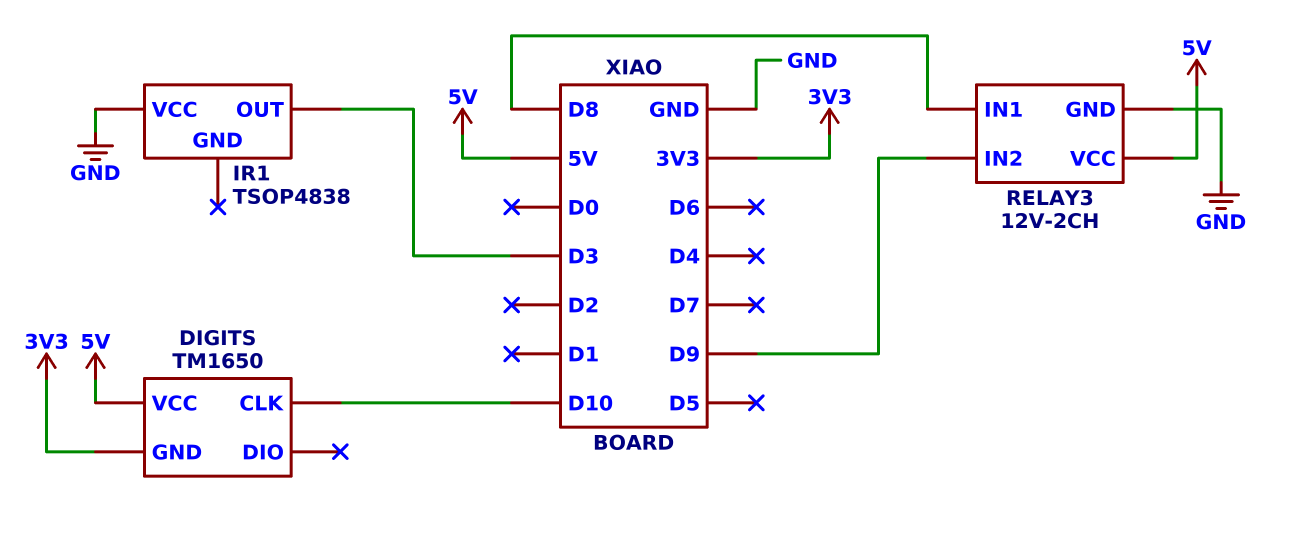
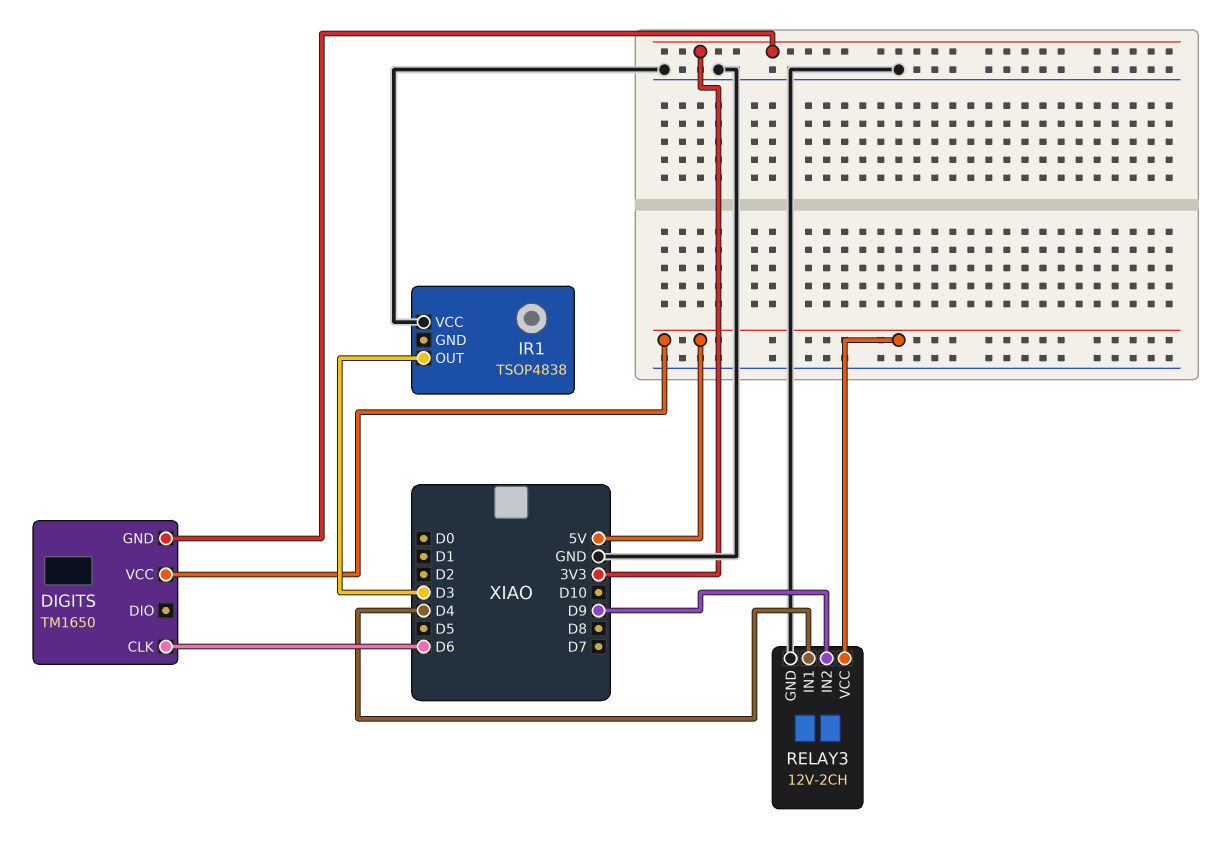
DIGITS pin CLK: D10 -> D6
RELAY3 pin IN1: D8 -> D4

